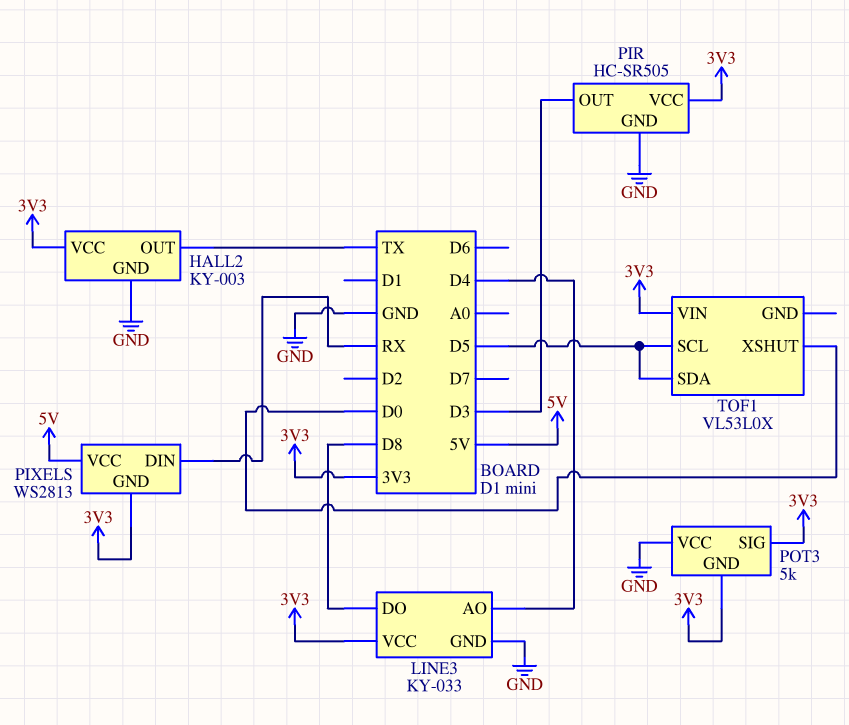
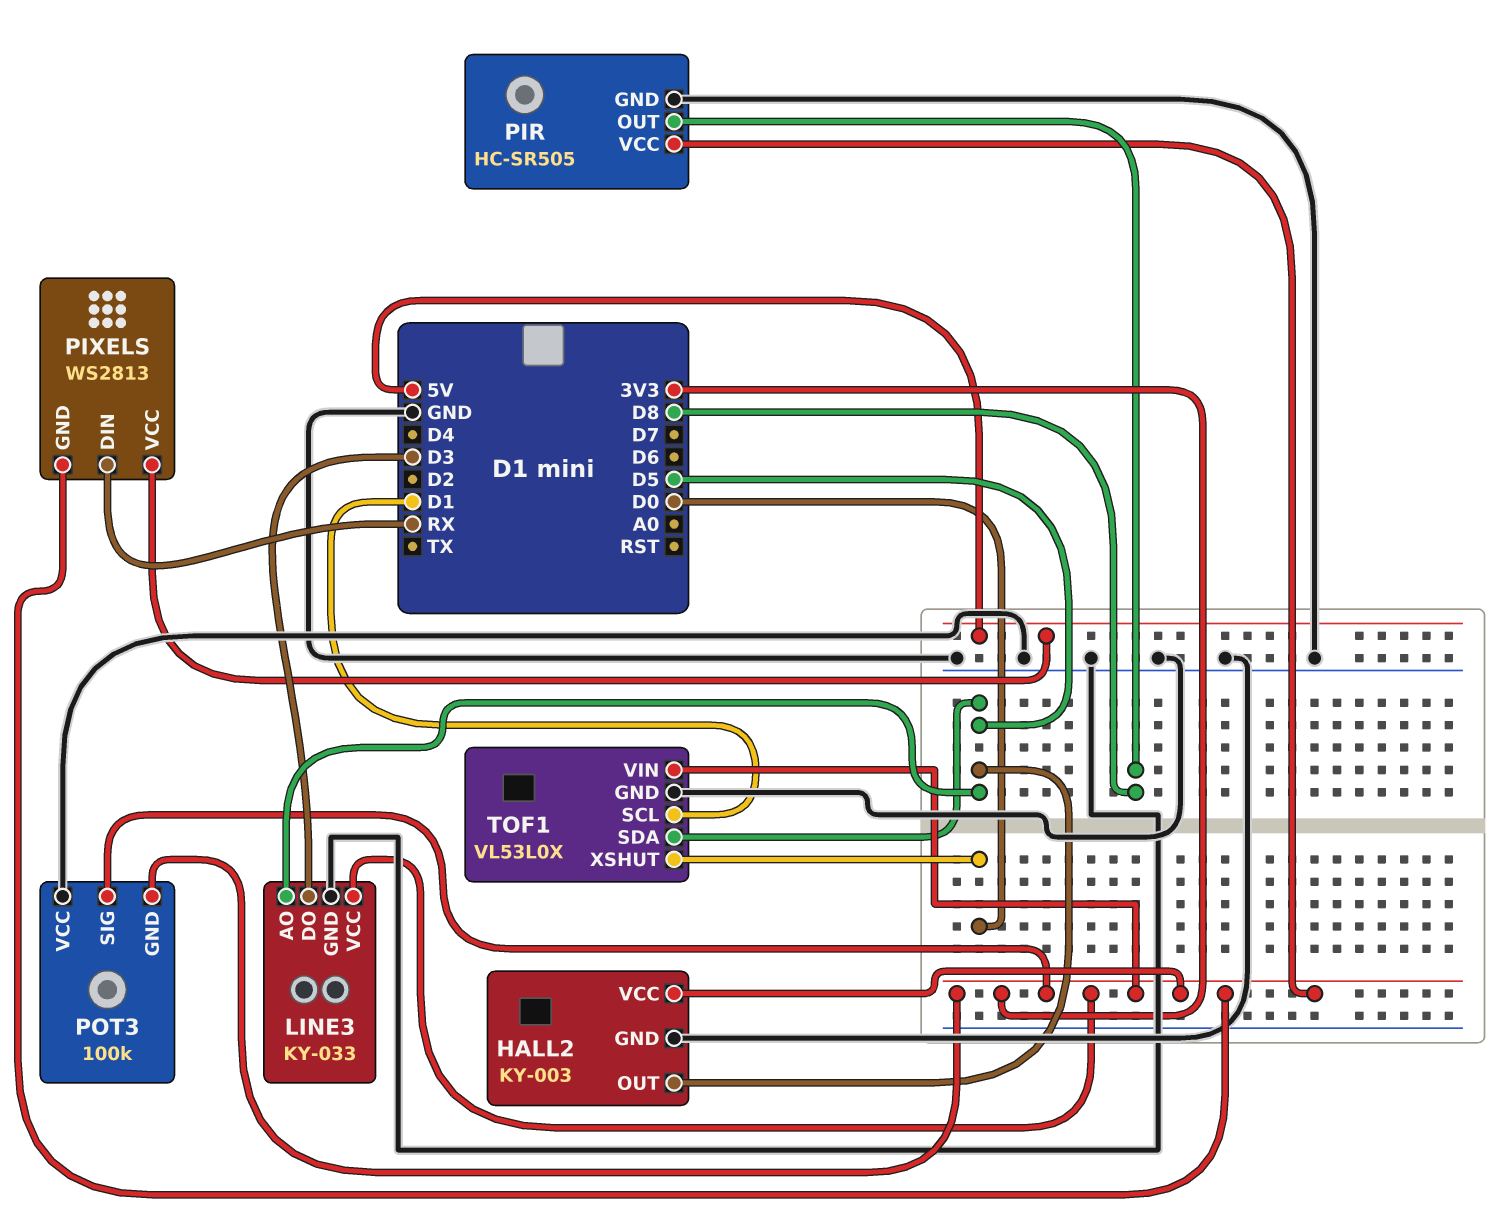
HALL2 pin OUT: TX -> D5
LINE3 pin AO: D4 -> D5
LINE3 pin DO: D8 -> D3
PIR pin OUT: D3 -> D8
POT3: 5k -> 100k
TOF1 pin GND: none -> GND
TOF1 pin SCL: D5 -> D1

